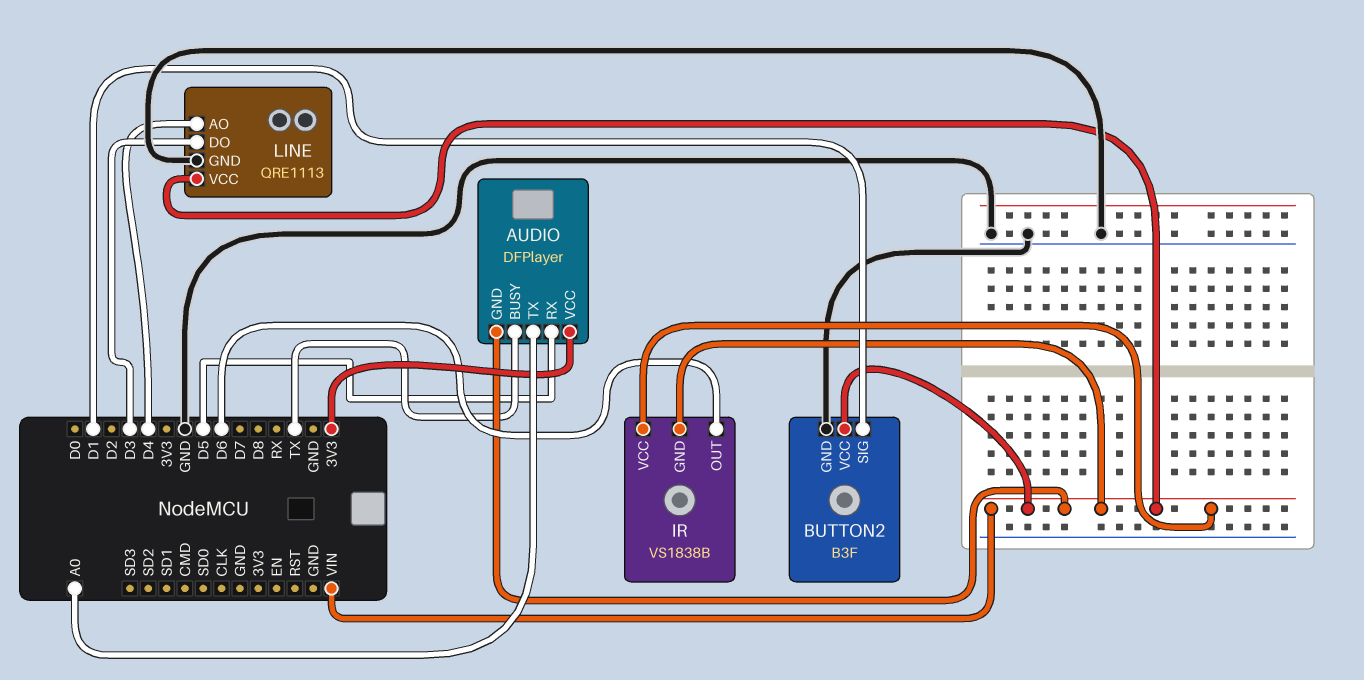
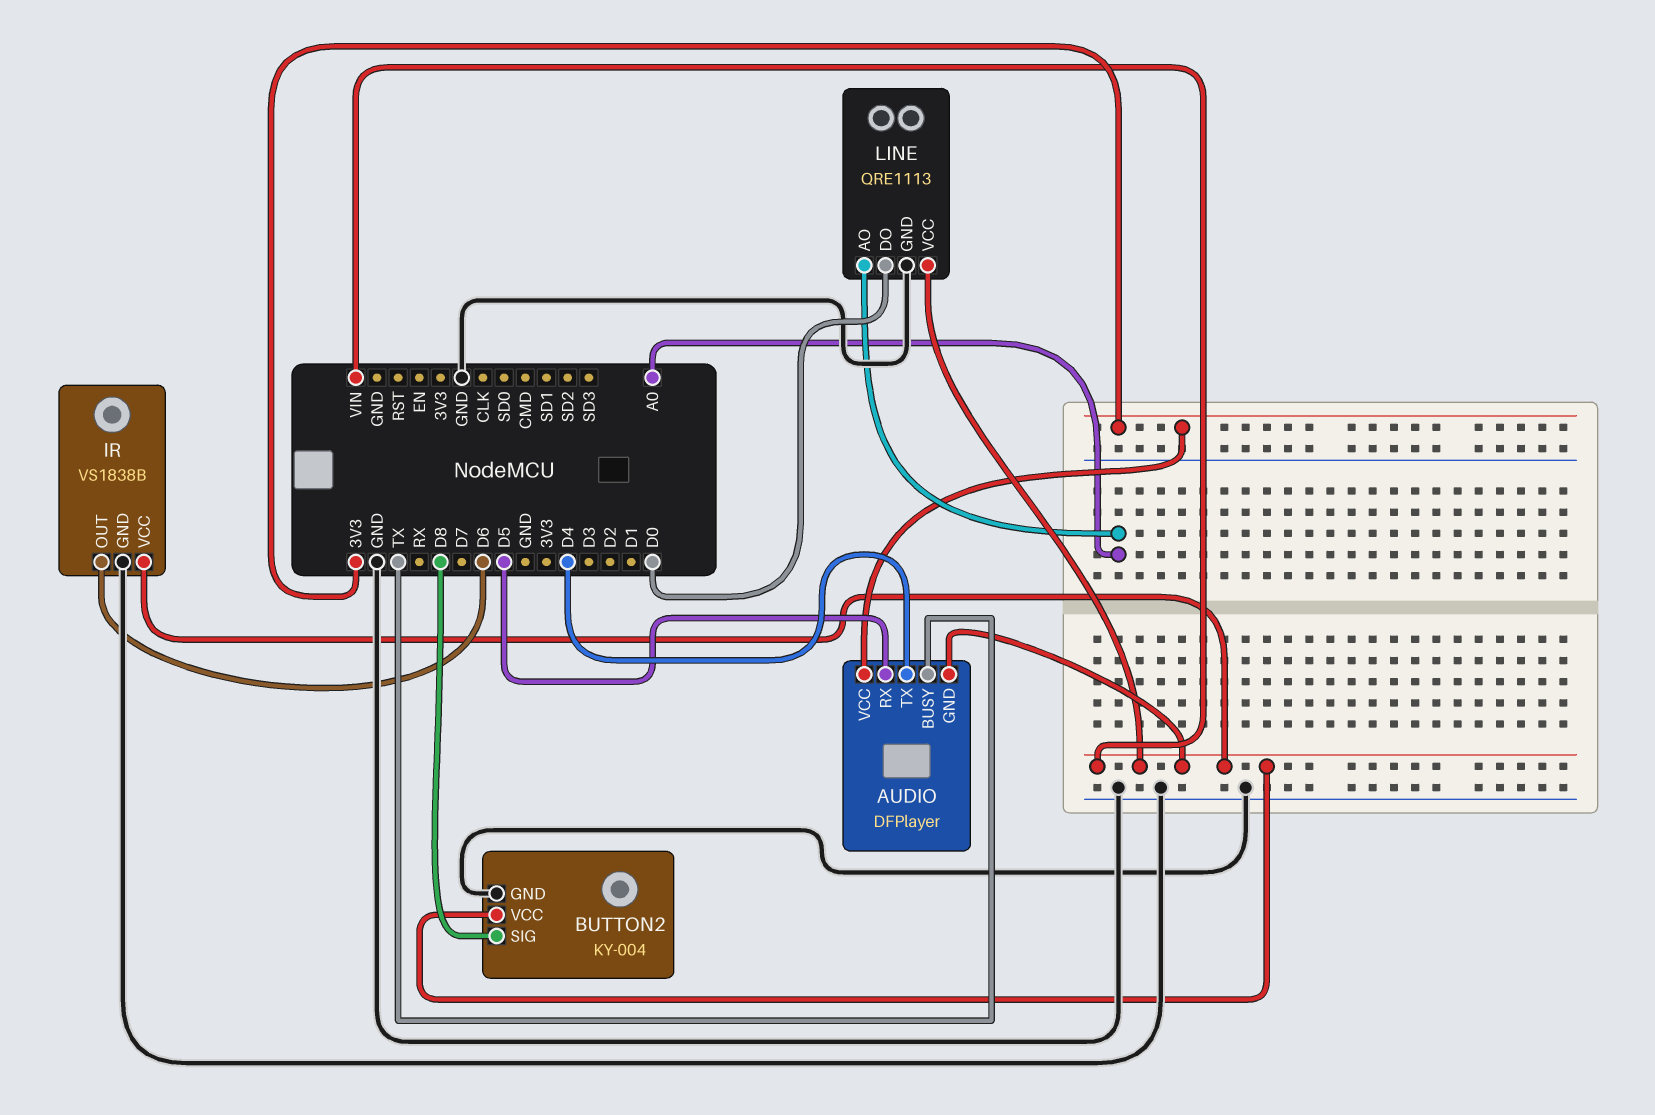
AUDIO pin TX: A0 -> D4
BUTTON2: B3F -> KY-004
BUTTON2 pin SIG: D1 -> D8
IR pin GND: VIN -> GND
LINE pin AO: D4 -> A0
LINE pin DO: D3 -> D0

